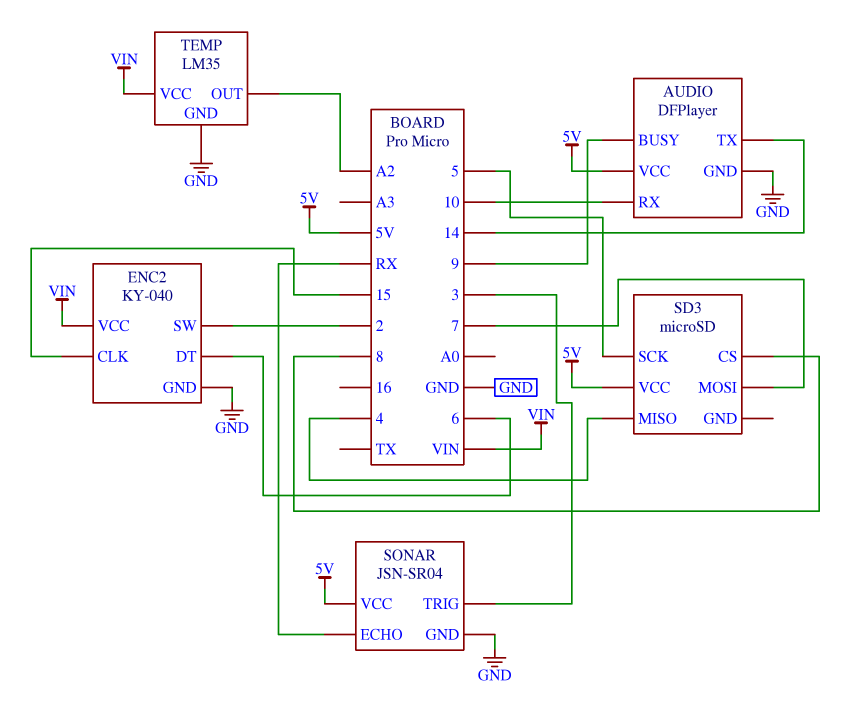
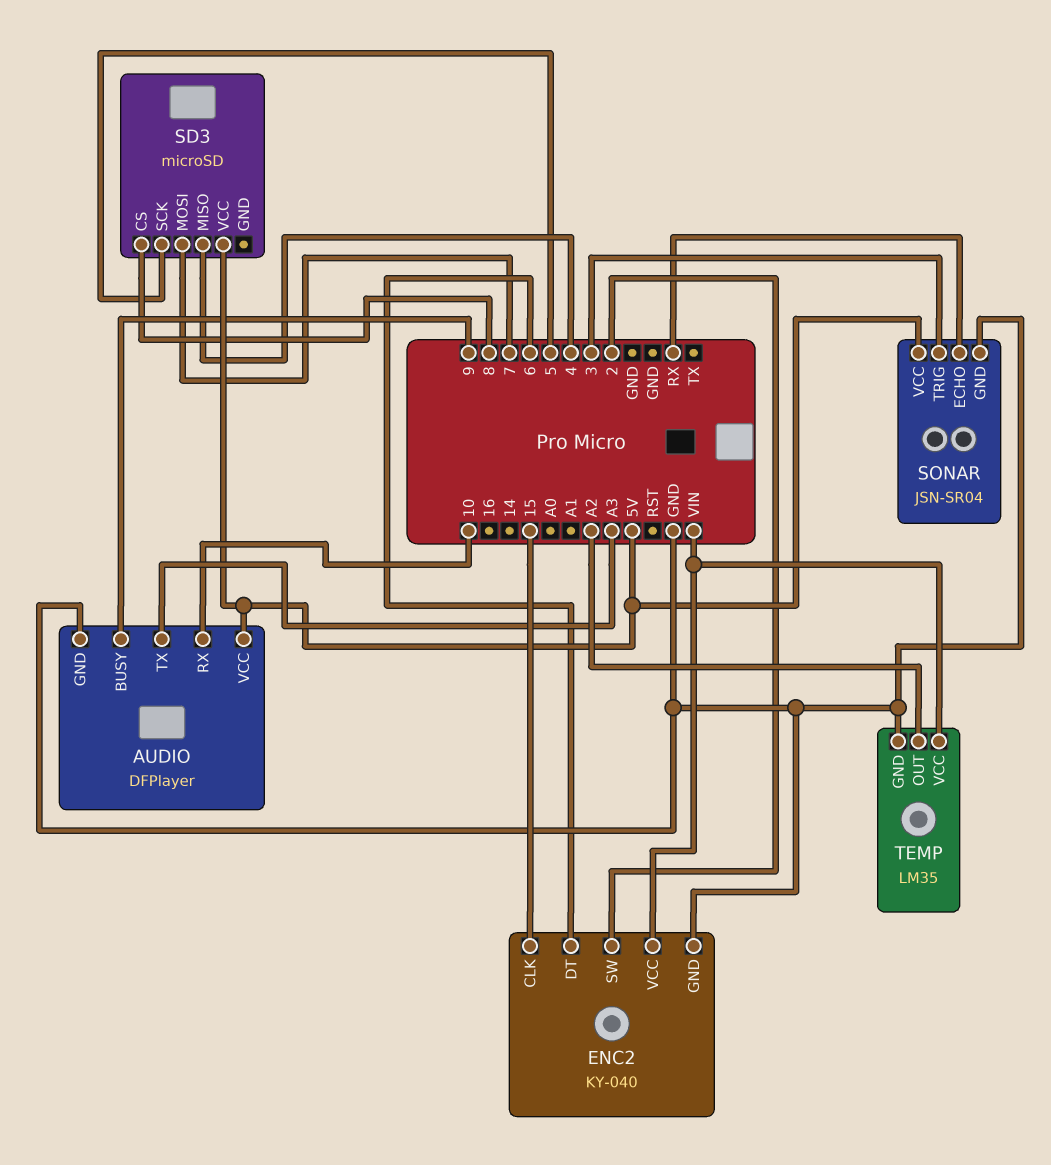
AUDIO pin TX: 14 -> A3

